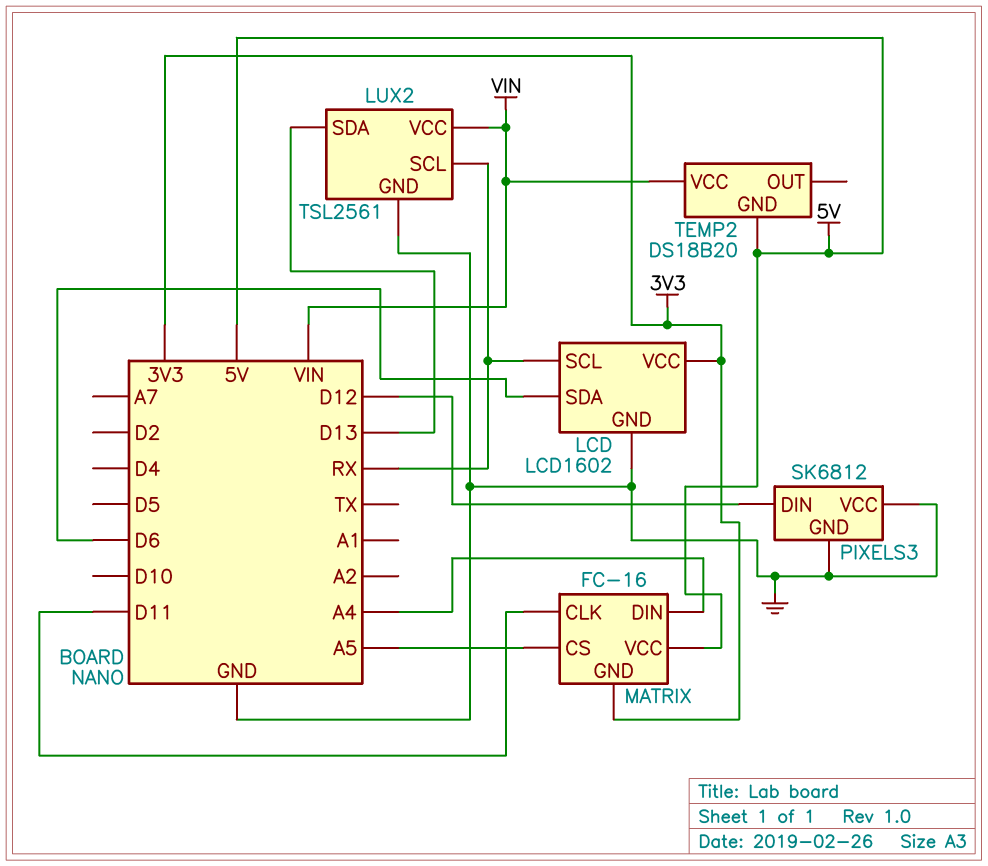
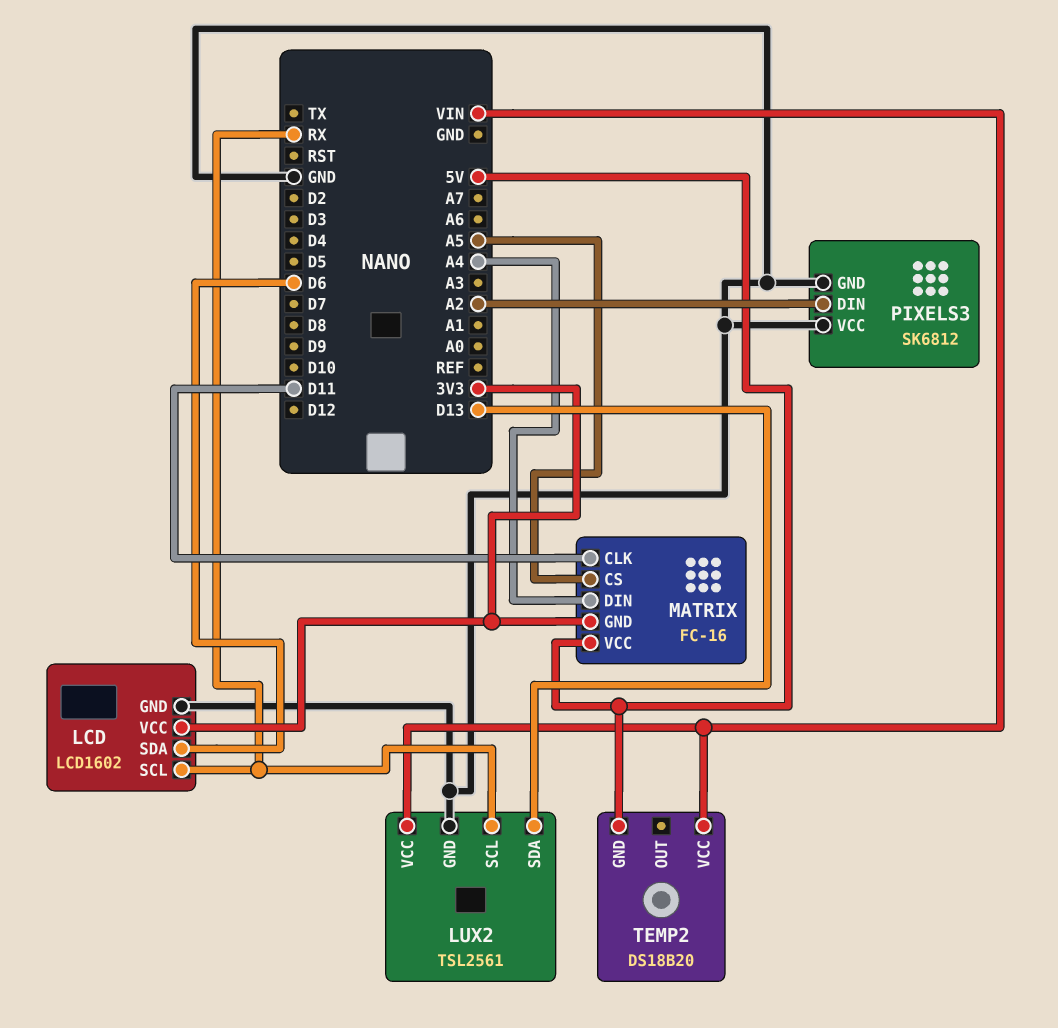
PIXELS3 pin DIN: D12 -> A2

